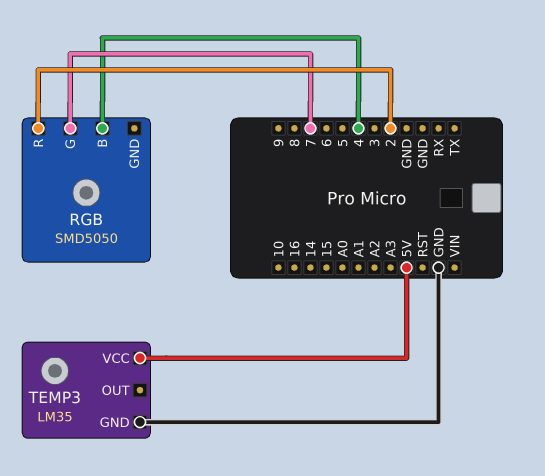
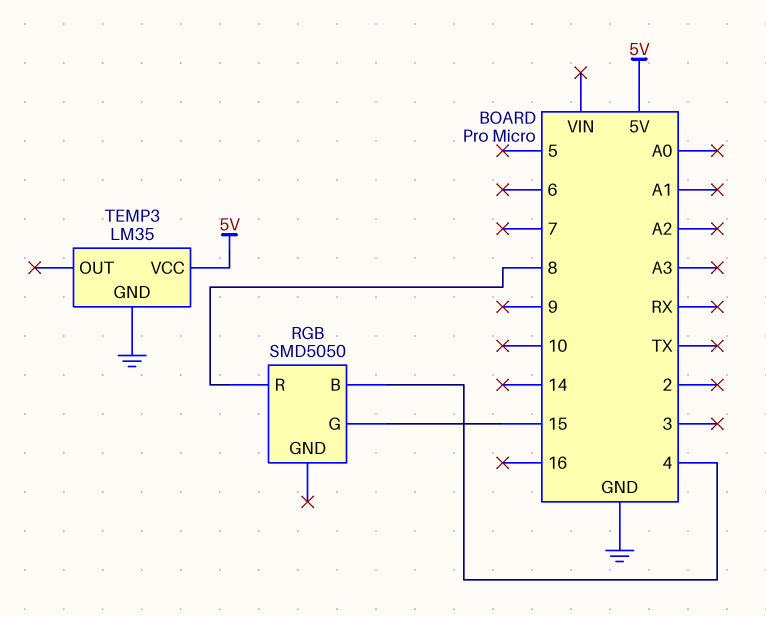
RGB pin G: 7 -> 15
RGB pin R: 2 -> 8

